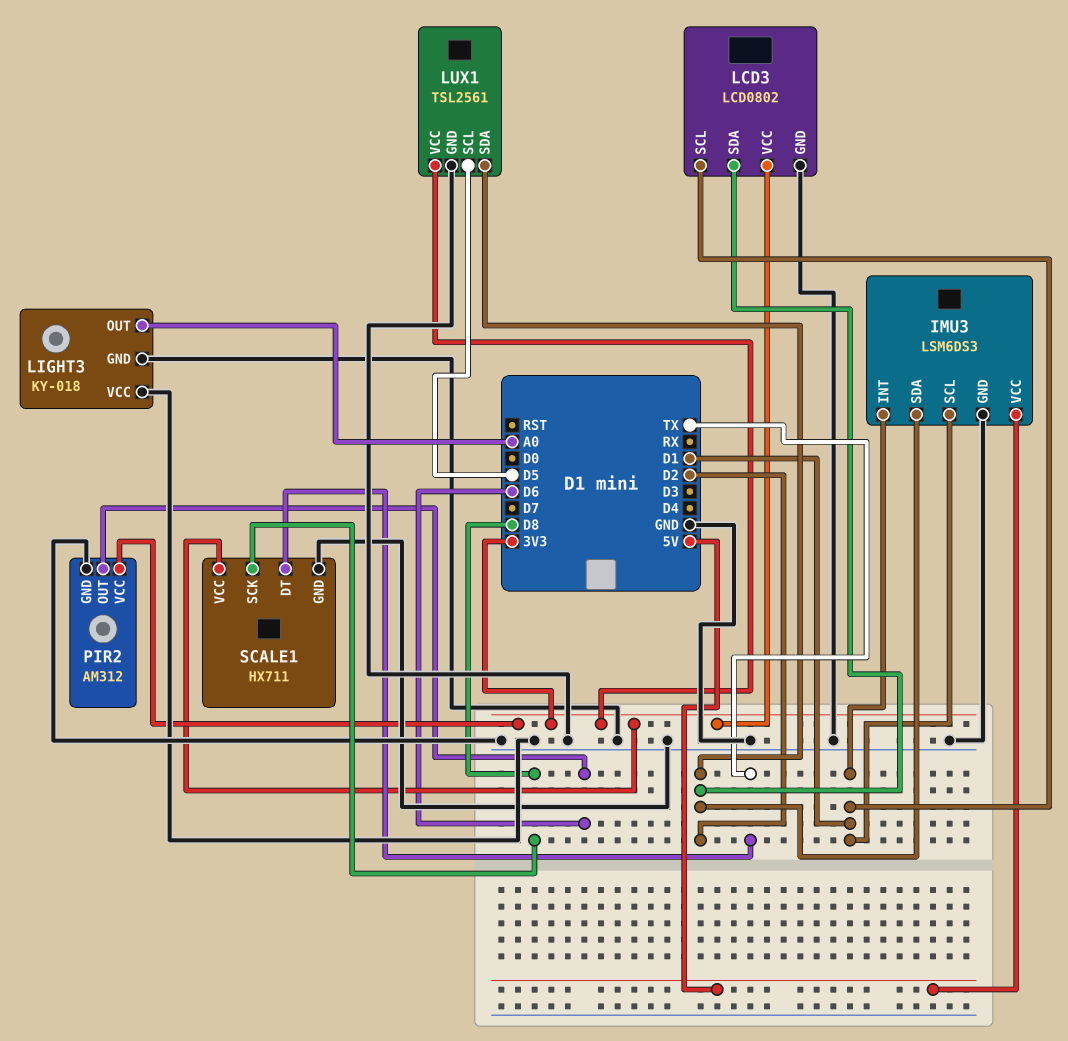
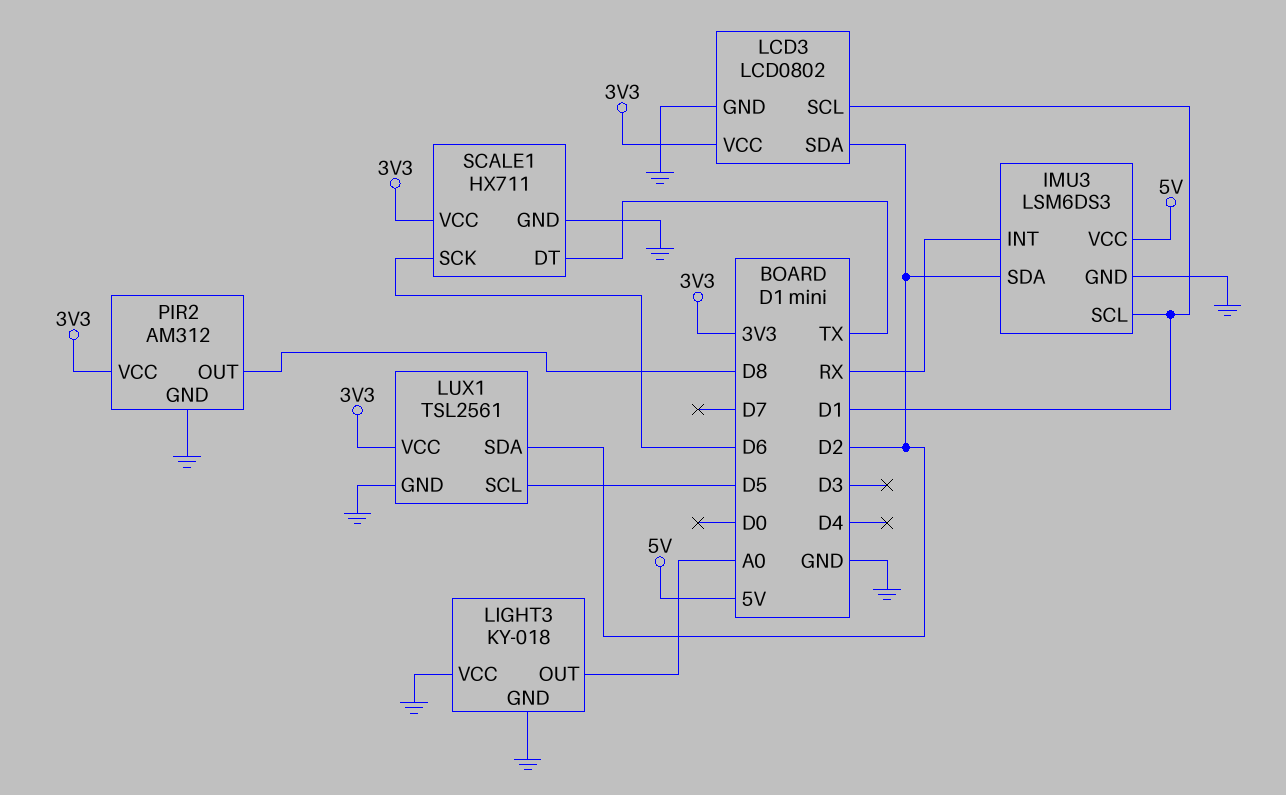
IMU3 pin INT: D1 -> RX
PIR2 pin OUT: D6 -> D8
SCALE1 pin SCK: D8 -> D6

